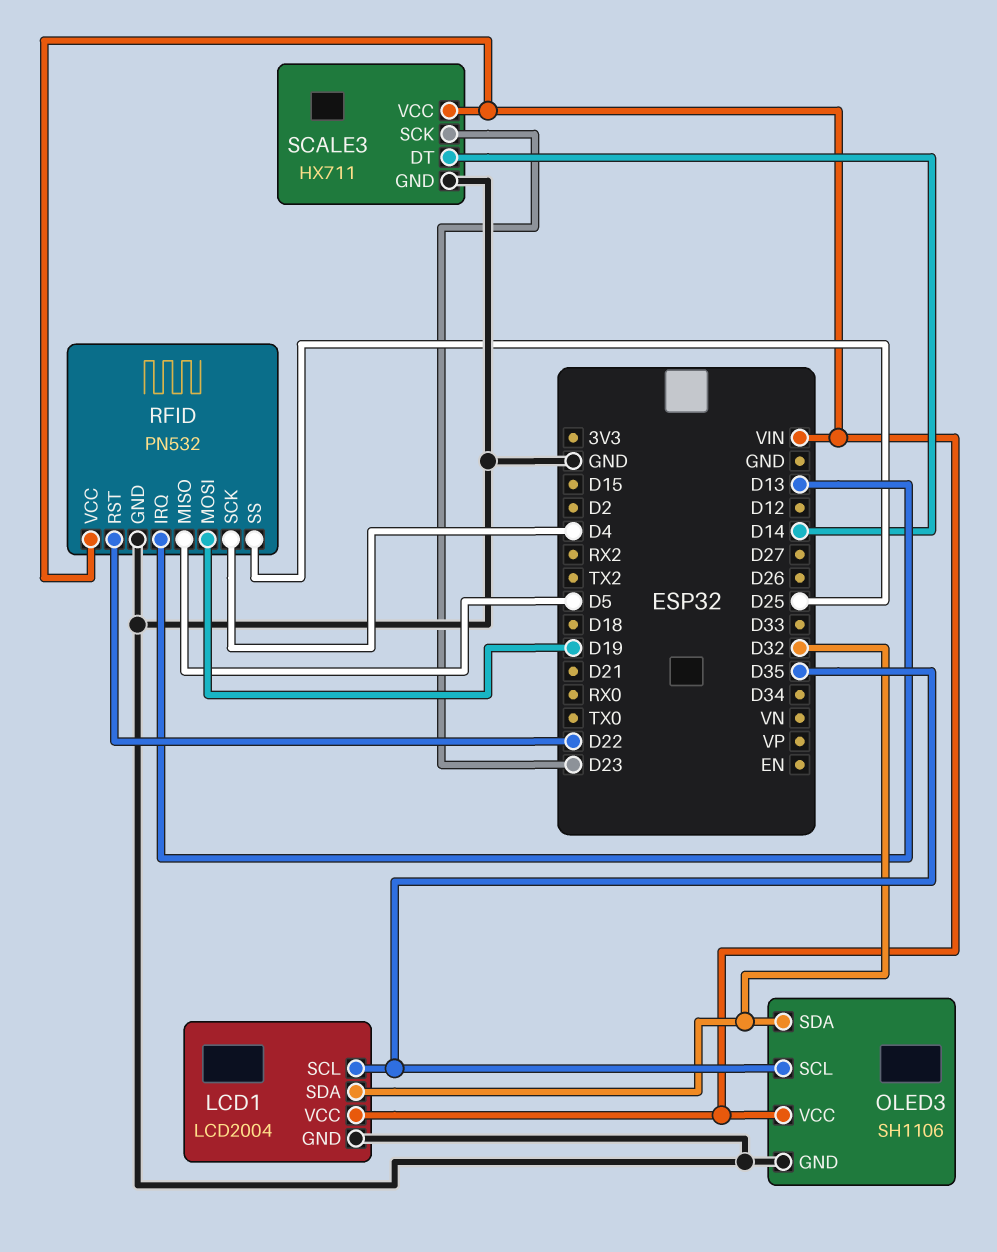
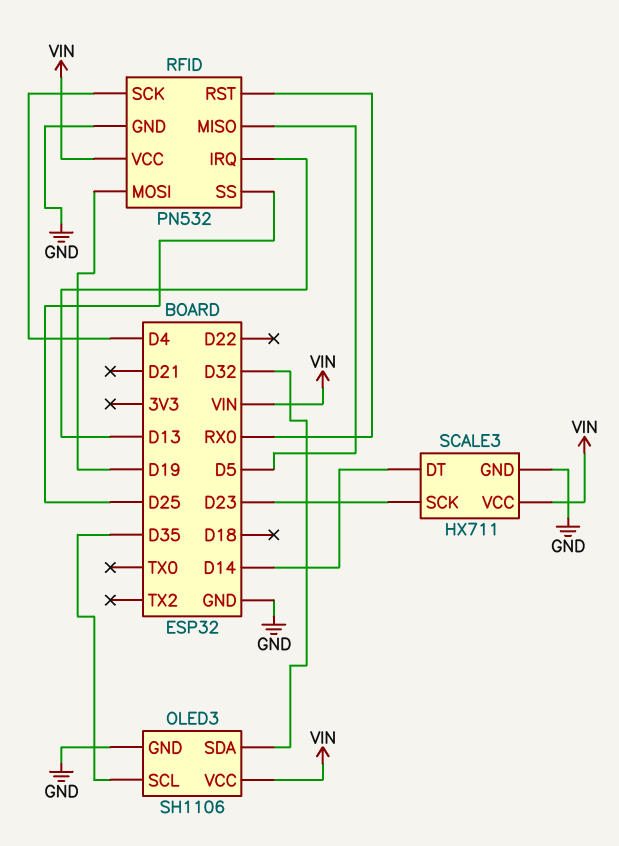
LCD1: LCD2004 -> none
LCD1 pin GND: GND -> none
LCD1 pin SCL: D35 -> none
LCD1 pin SDA: D32 -> none
LCD1 pin VCC: VIN -> none
RFID pin RST: D22 -> RX0

